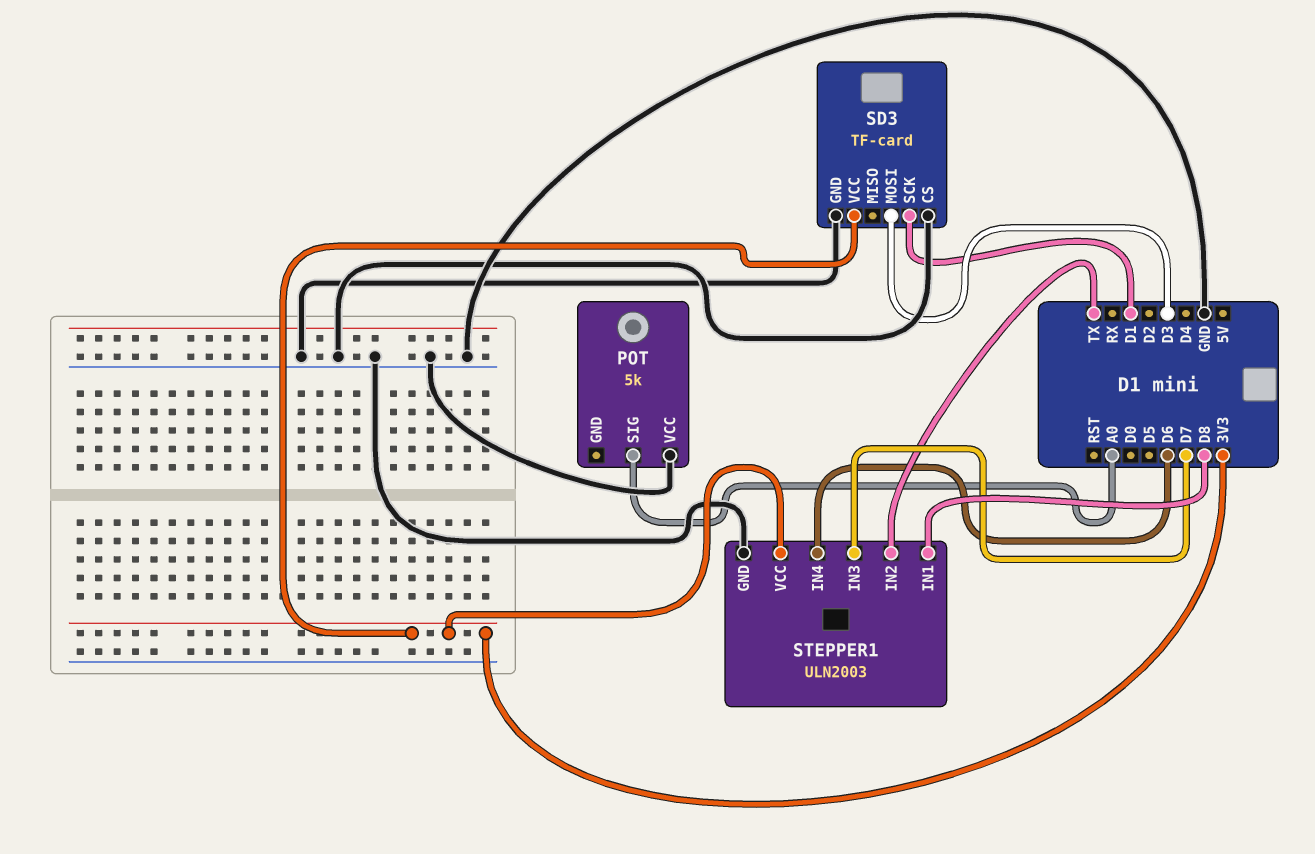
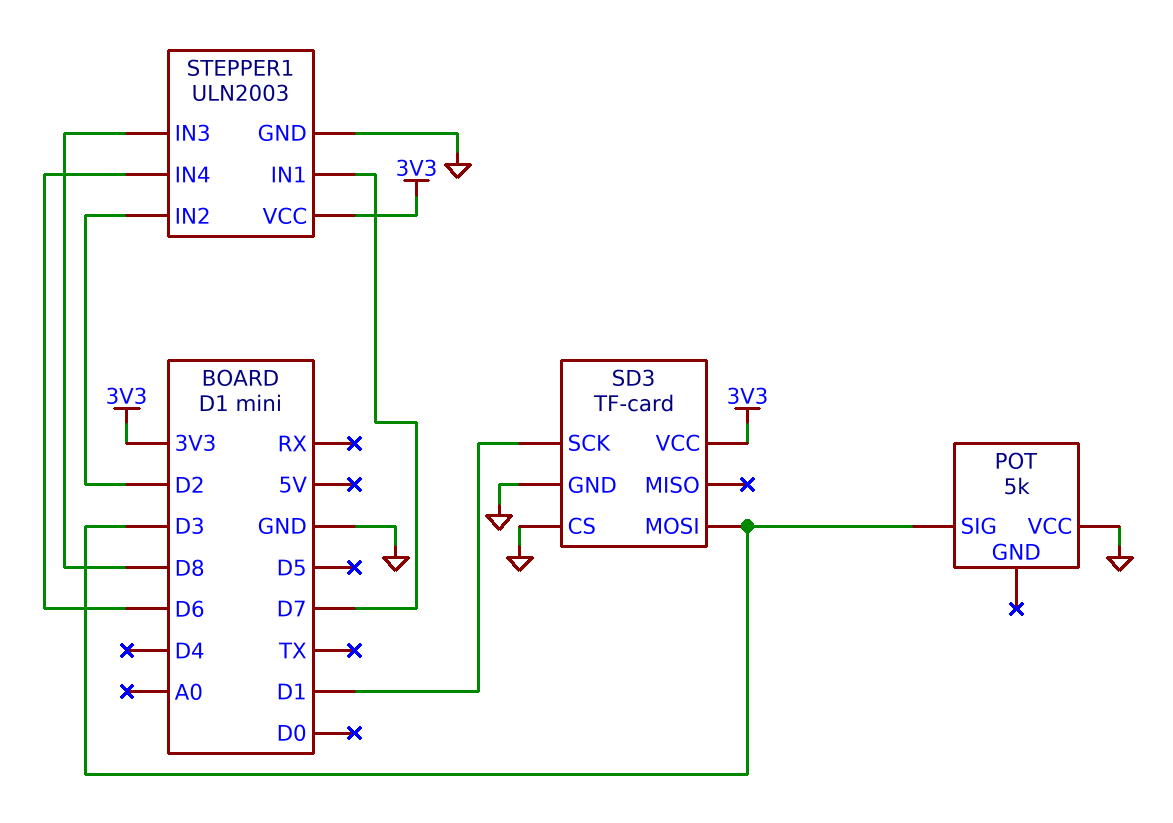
POT pin SIG: A0 -> D3
STEPPER1 pin IN1: D8 -> D7
STEPPER1 pin IN2: TX -> D2
STEPPER1 pin IN3: D7 -> D8

